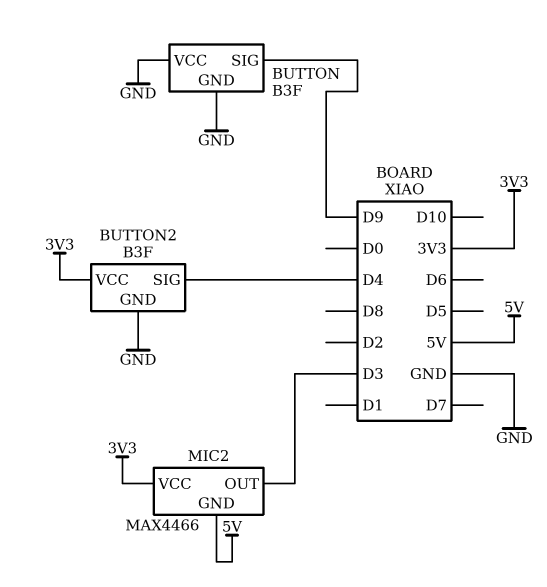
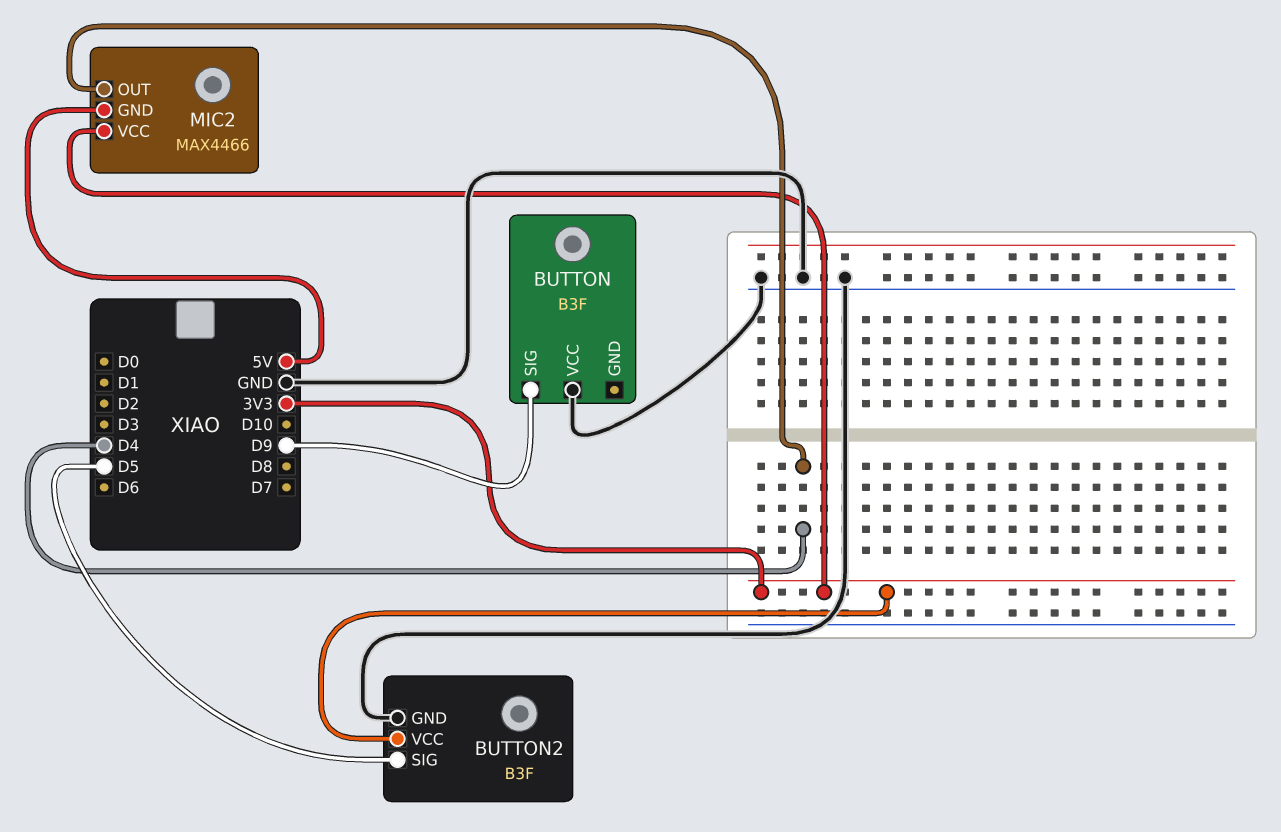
BUTTON pin GND: GND -> none
BUTTON2 pin SIG: D4 -> D5
MIC2 pin OUT: D3 -> D4

